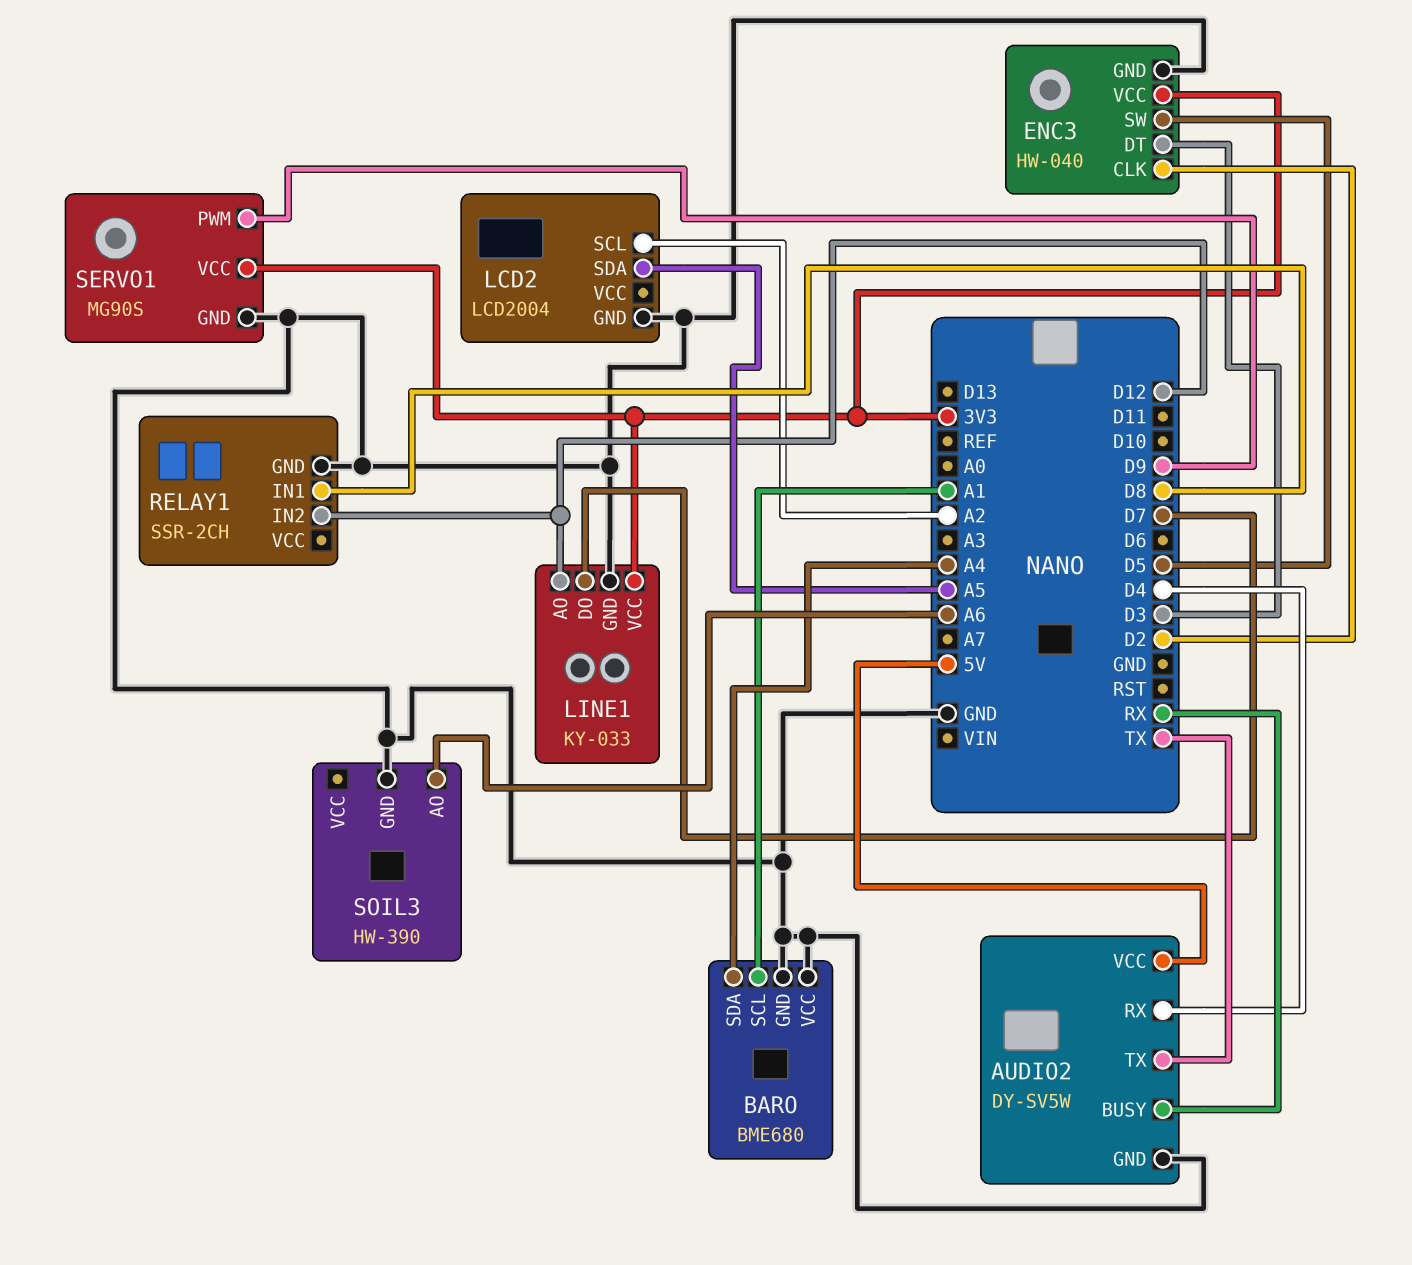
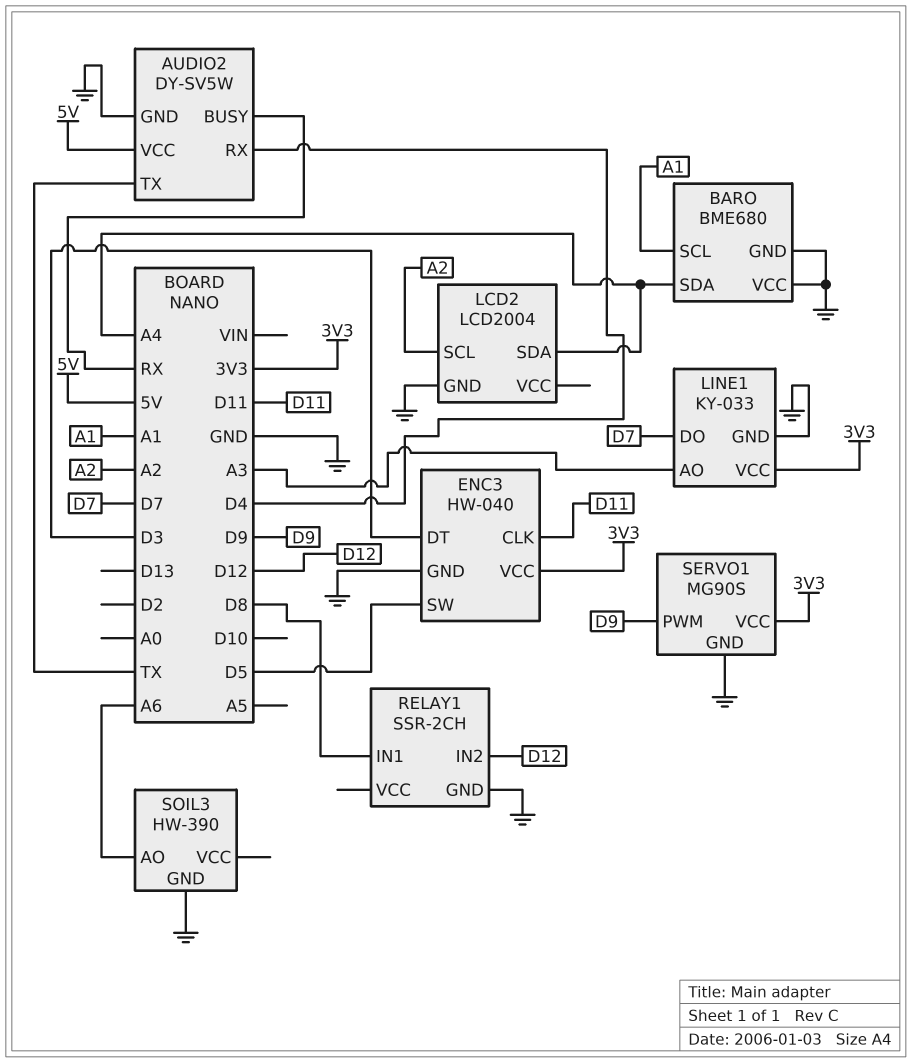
ENC3 pin CLK: D2 -> D11
LCD2 pin SDA: A5 -> A4
LINE1 pin AO: D12 -> A3

